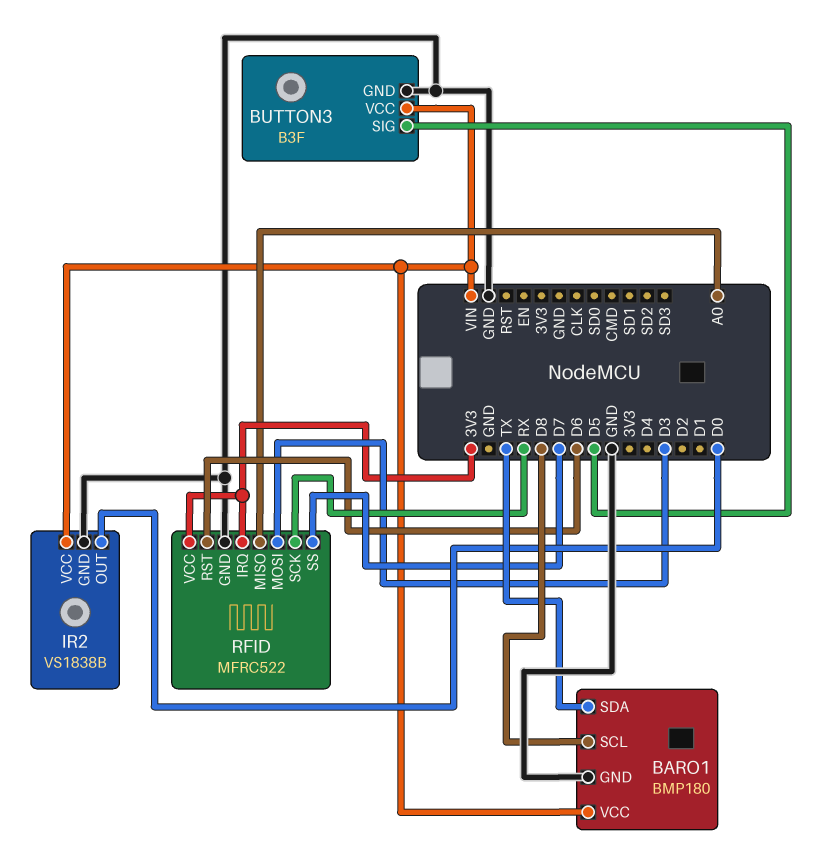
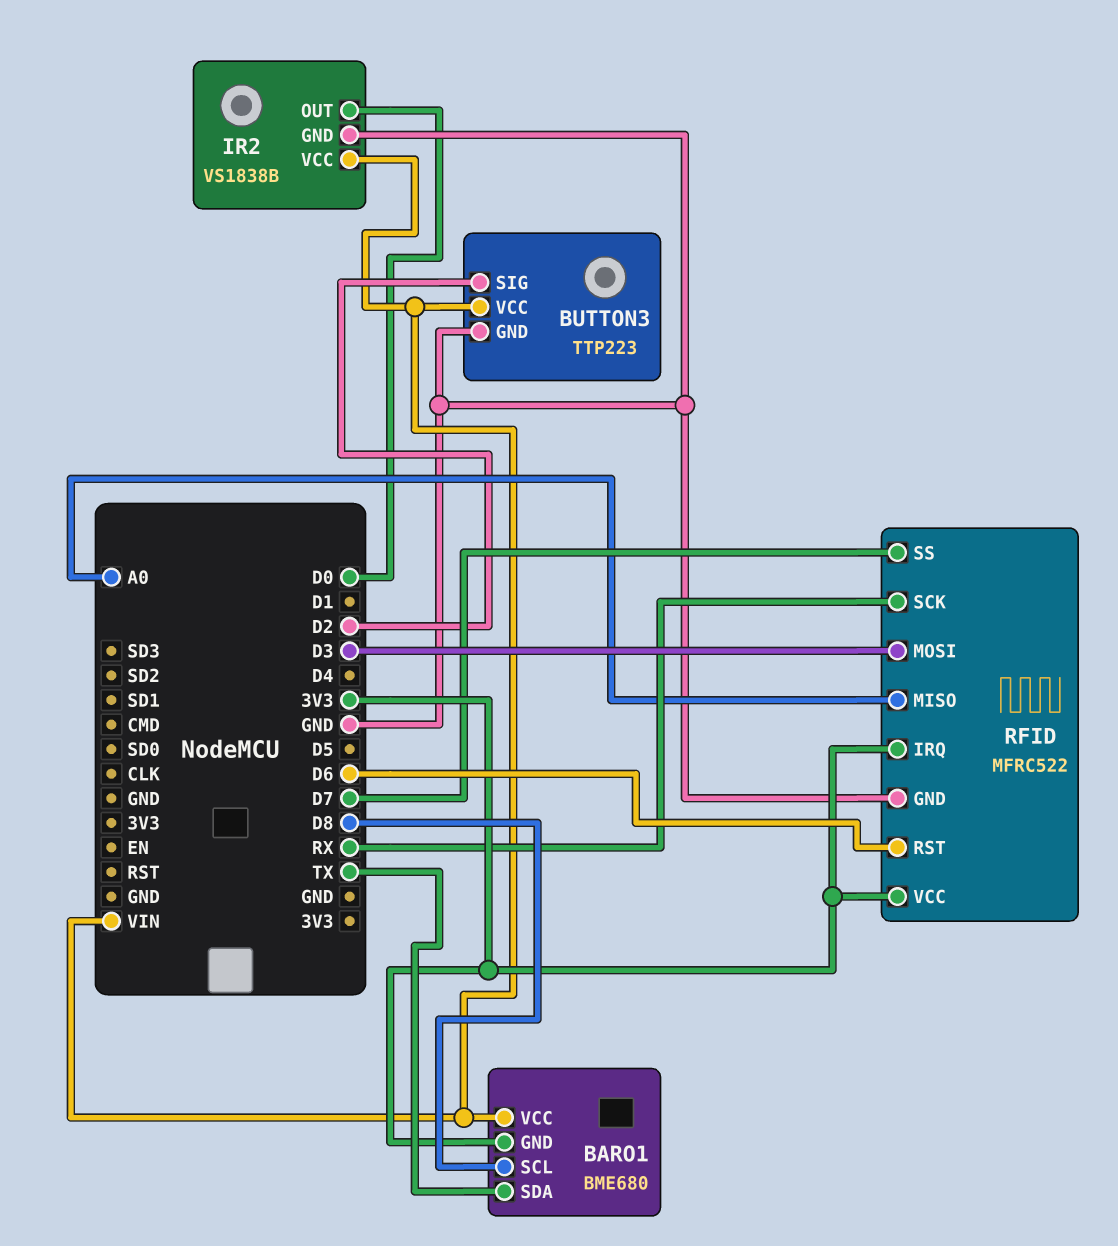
BARO1: BMP180 -> BME680
BARO1 pin GND: GND -> 3V3
BUTTON3: B3F -> TTP223
BUTTON3 pin SIG: D5 -> D2

